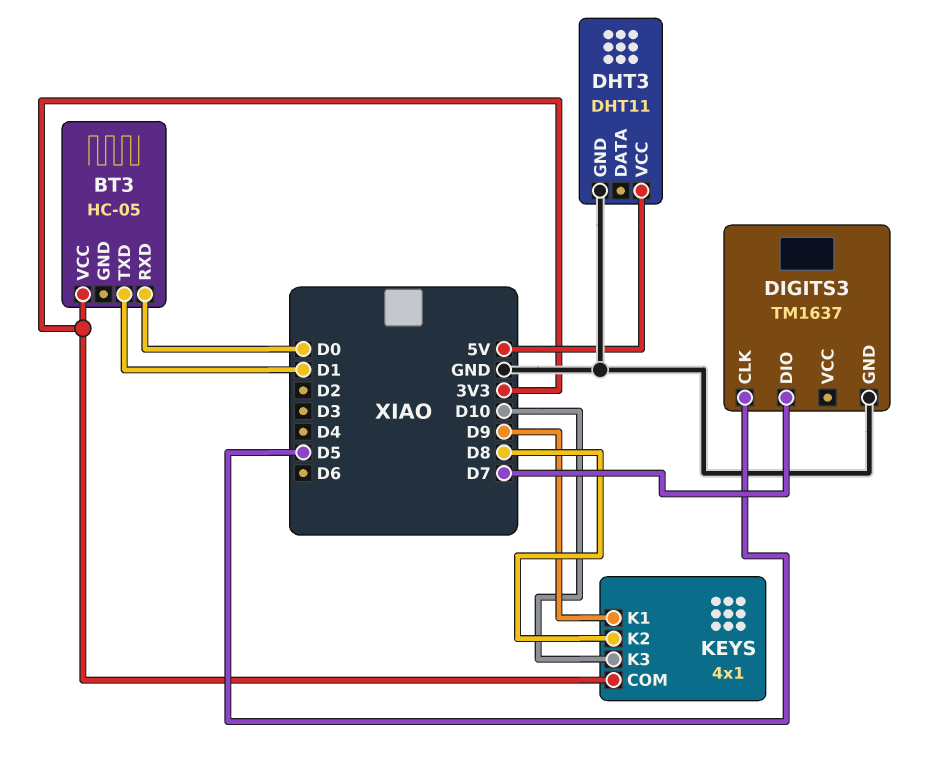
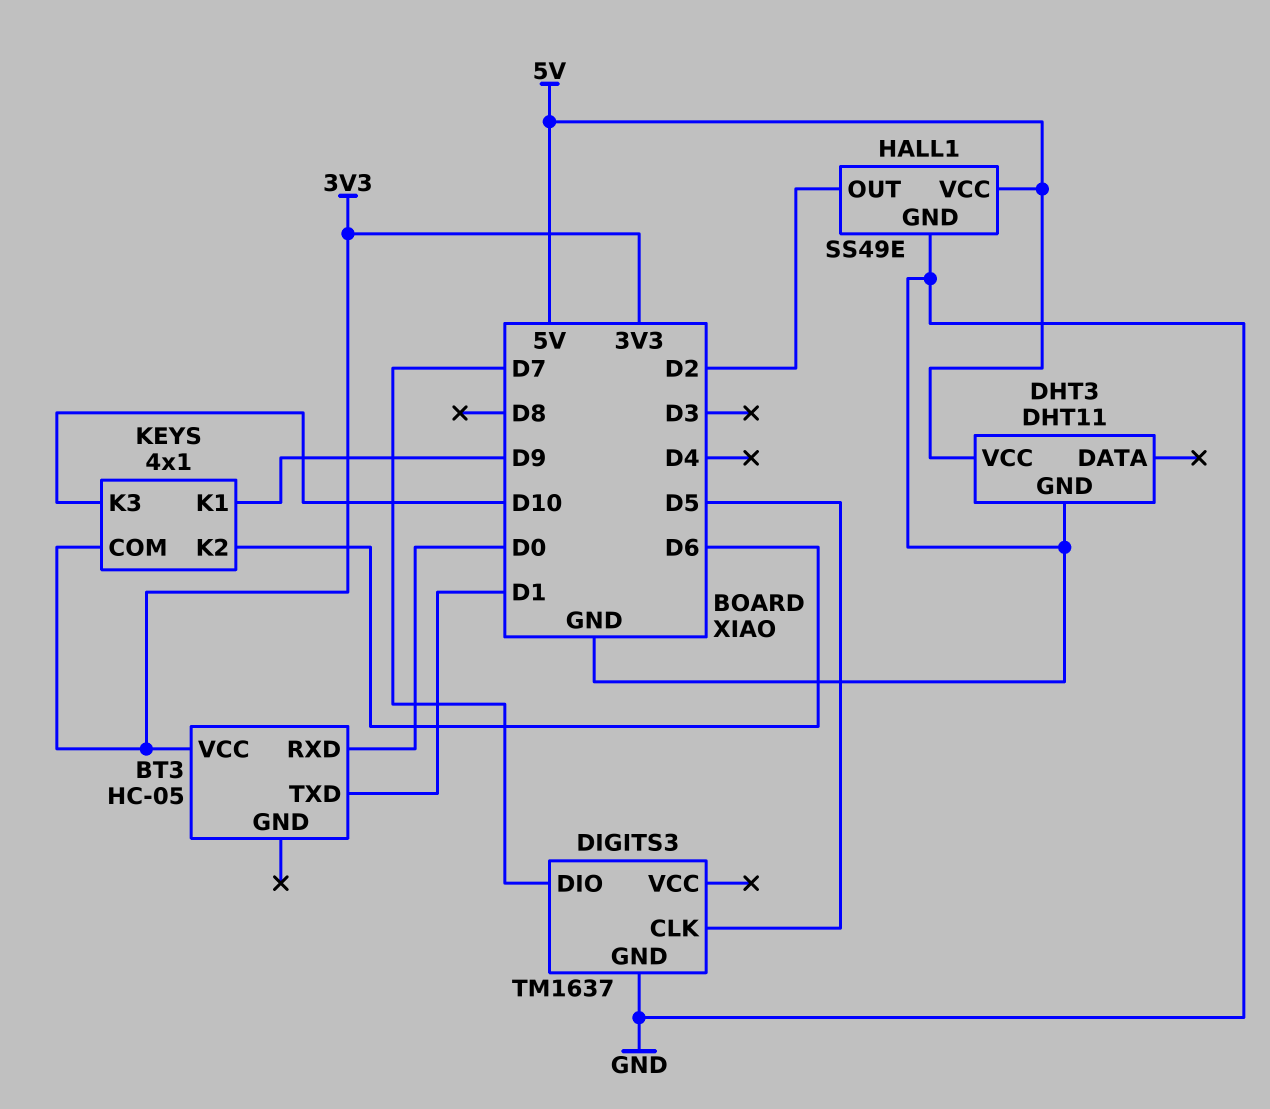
HALL1: none -> SS49E
HALL1 pin GND: none -> GND
HALL1 pin OUT: none -> D2
HALL1 pin VCC: none -> 5V
KEYS pin K2: D8 -> D6

